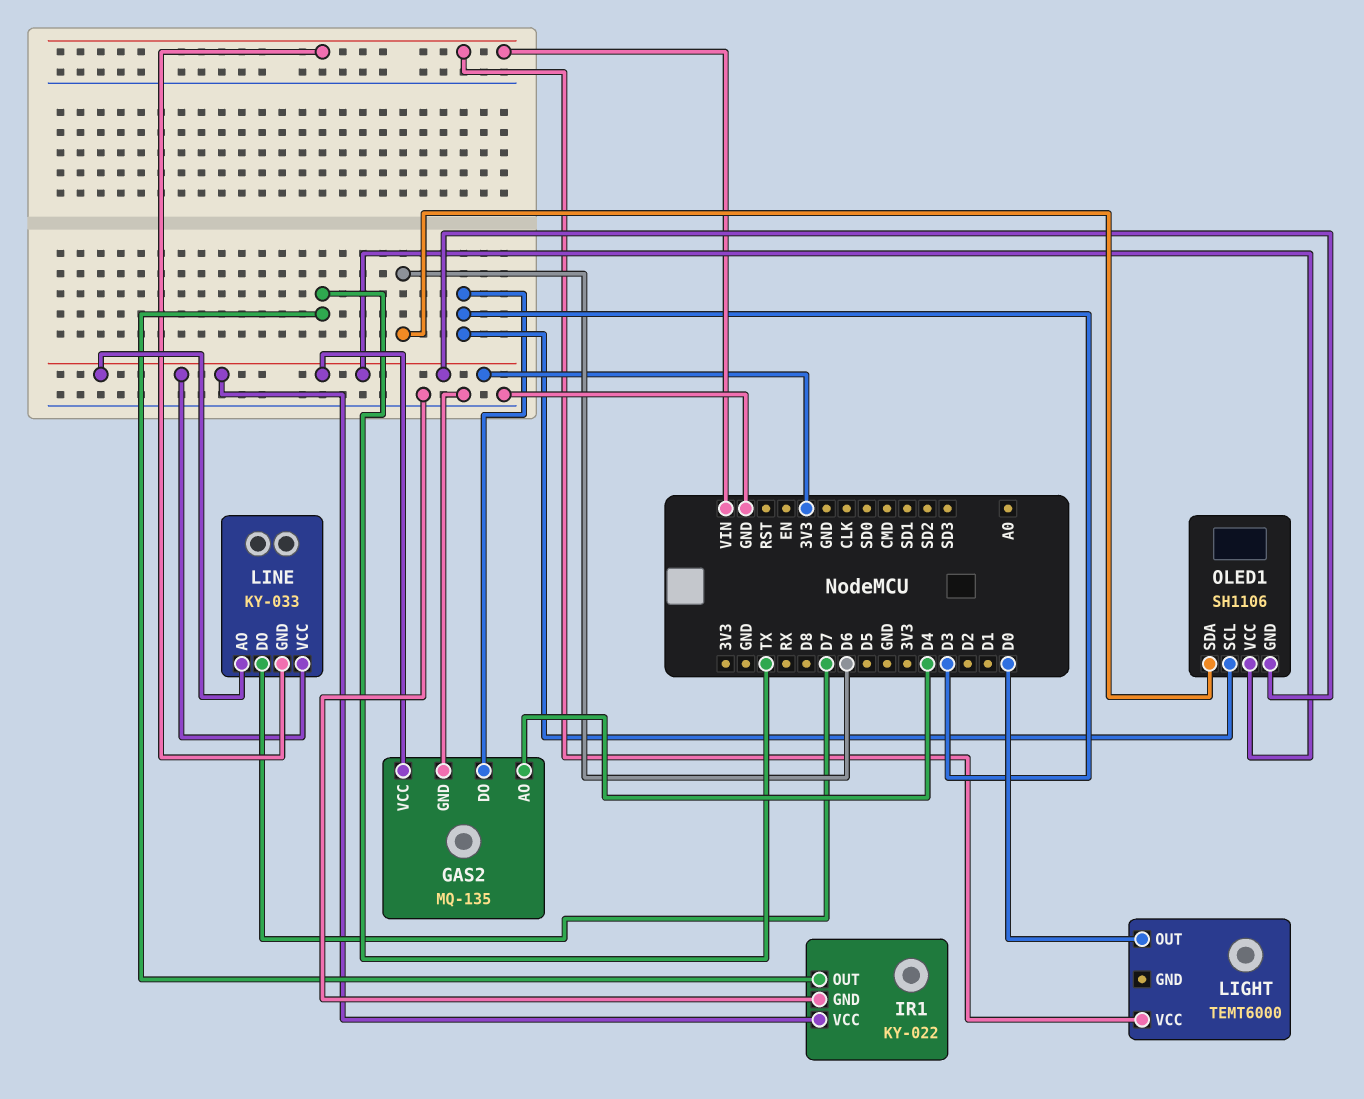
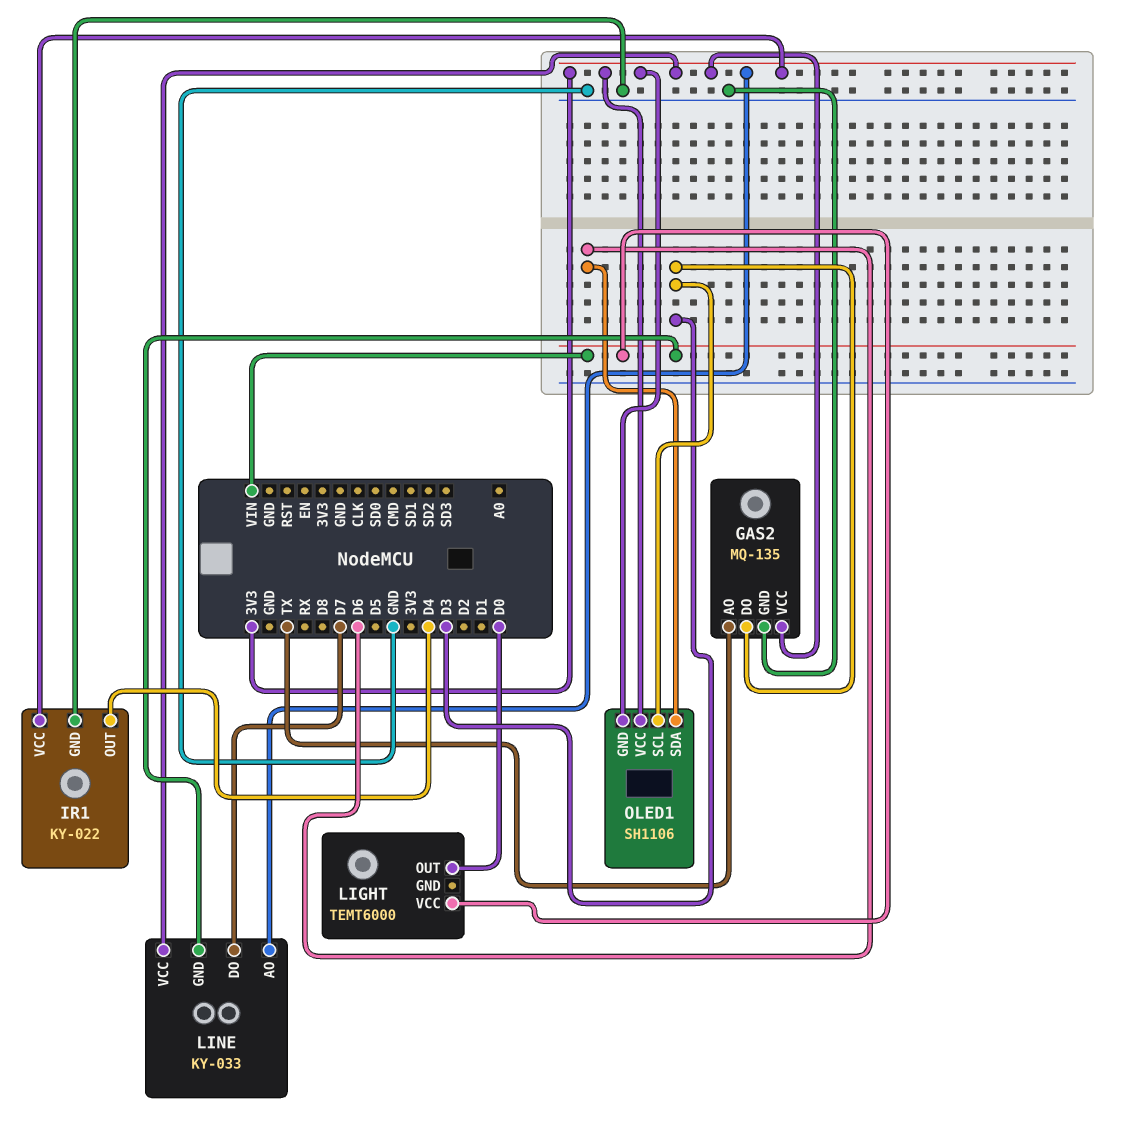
GAS2 pin AO: D4 -> TX
IR1 pin OUT: TX -> D4

